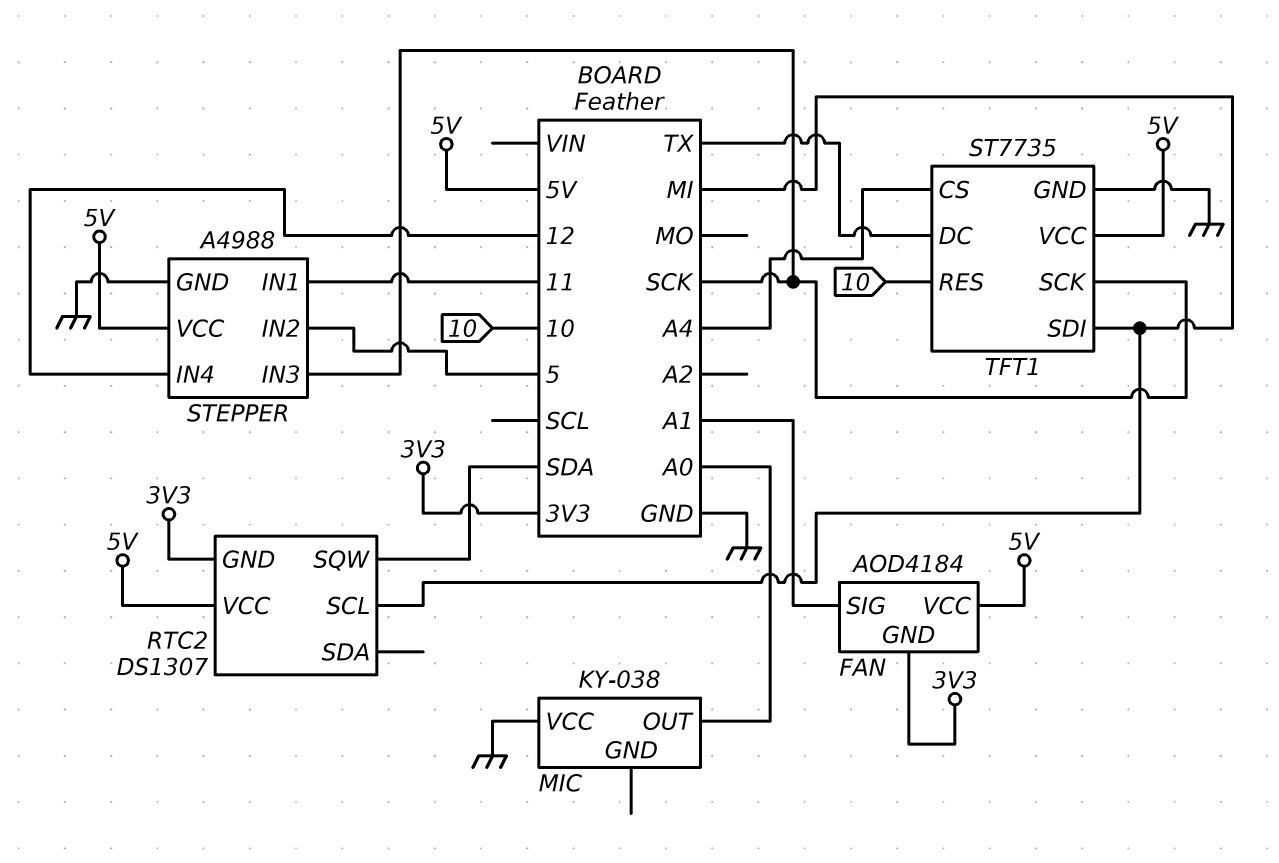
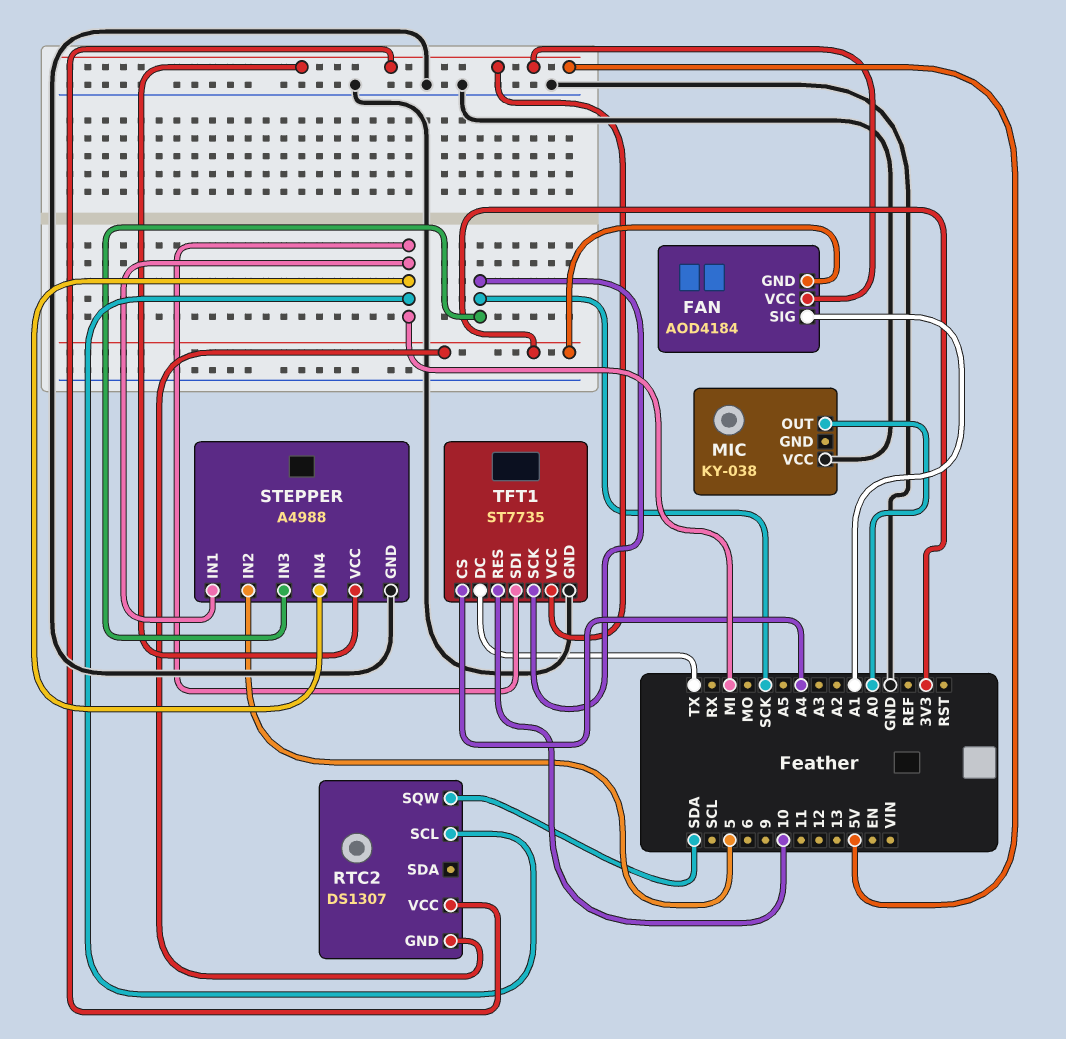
STEPPER pin IN1: 11 -> MI
STEPPER pin IN4: 12 -> MI

